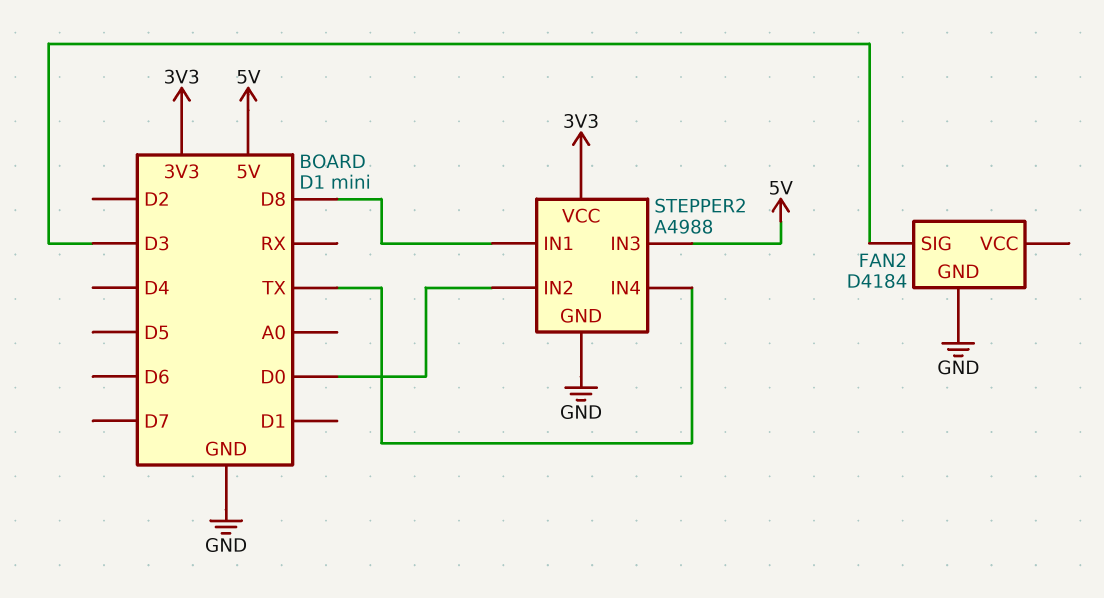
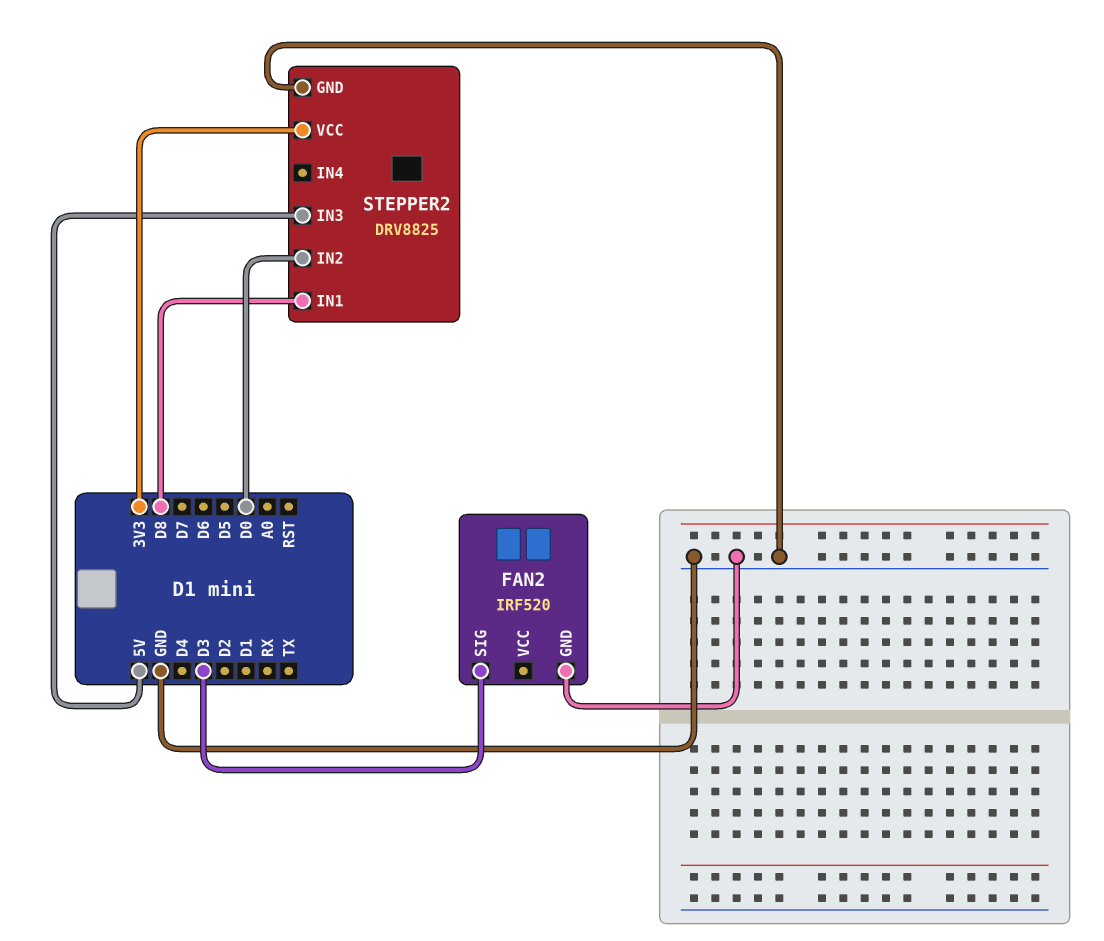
FAN2: D4184 -> IRF520
STEPPER2: A4988 -> DRV8825
STEPPER2 pin IN4: TX -> none

